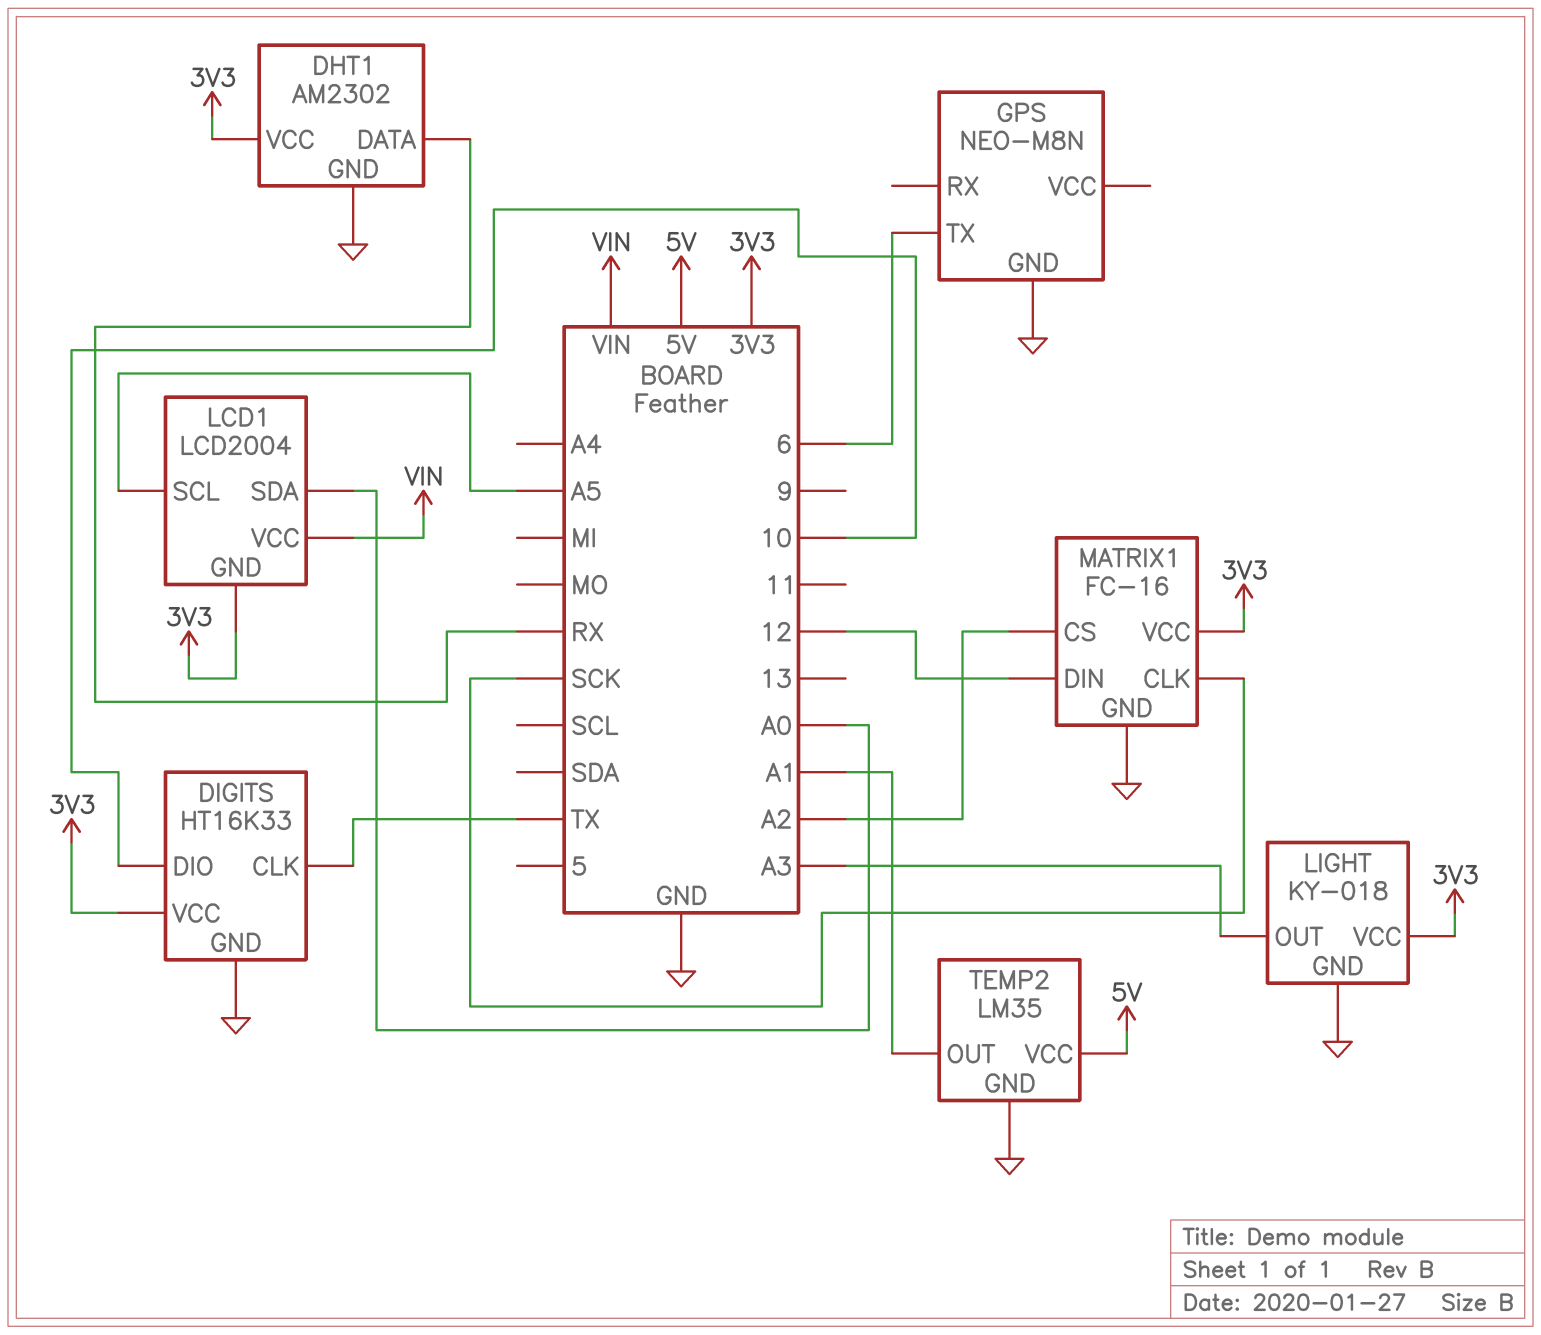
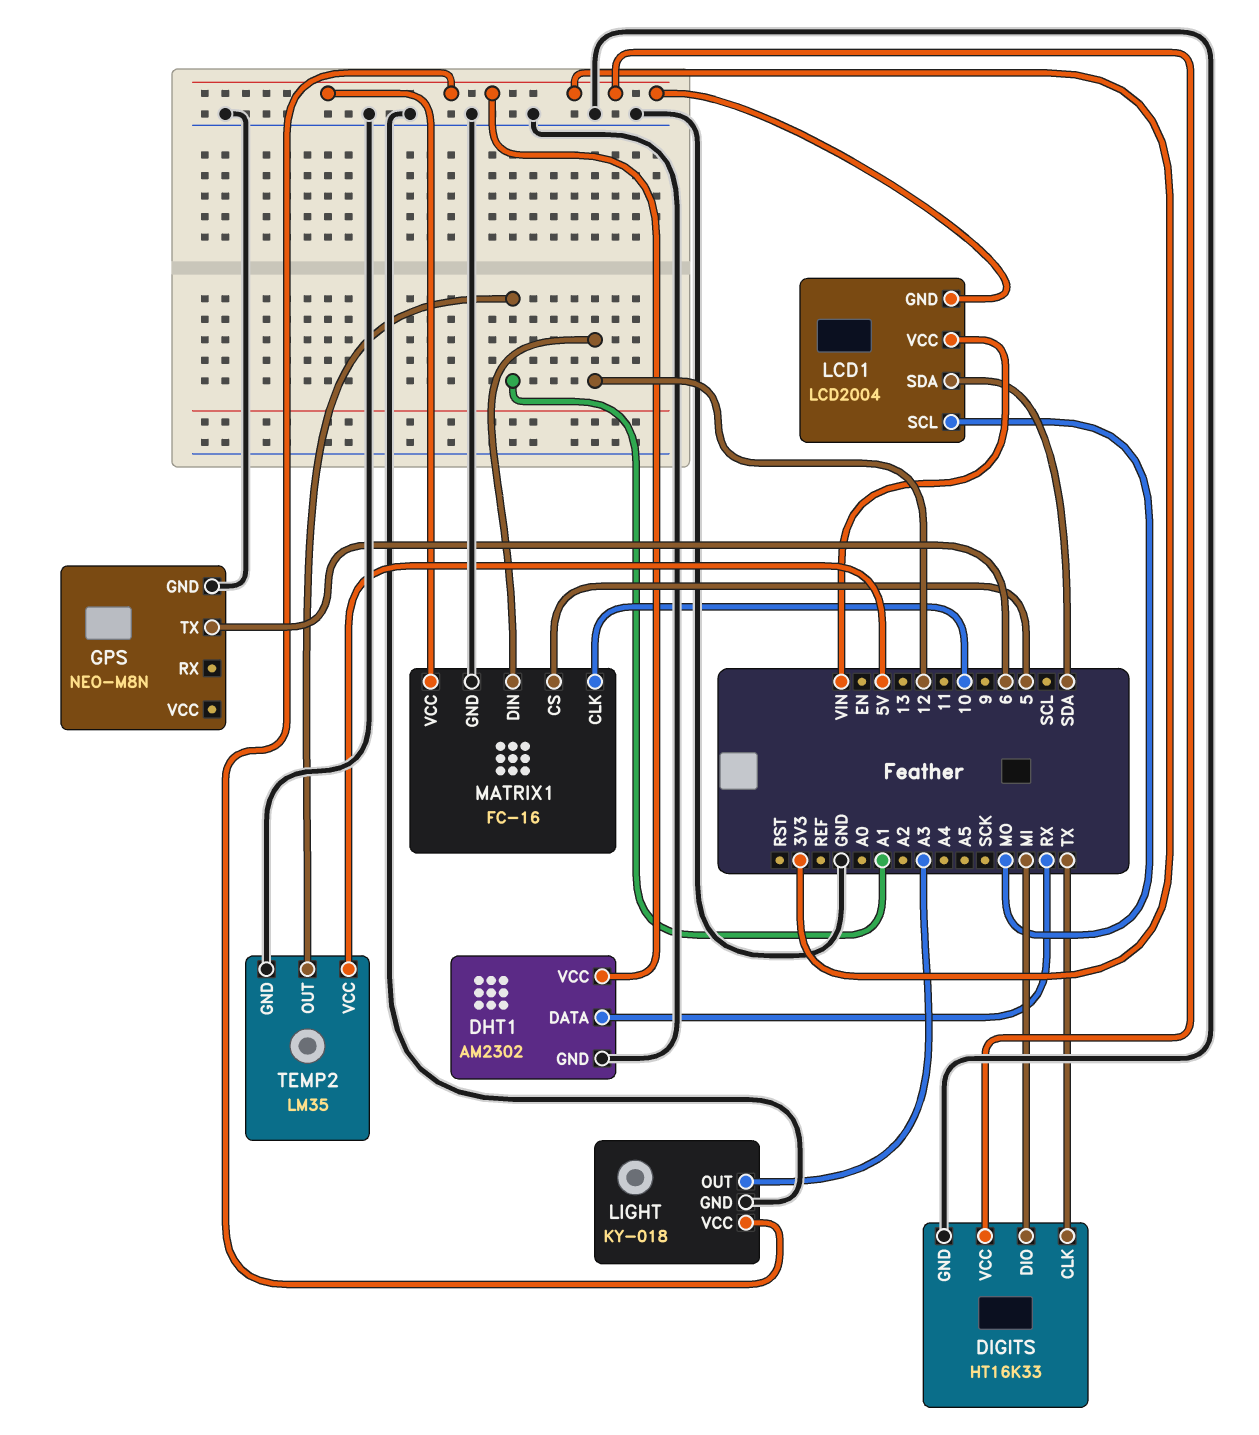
DIGITS pin DIO: 10 -> MI
LCD1 pin SCL: A5 -> MO
LCD1 pin SDA: A0 -> SDA
MATRIX1 pin CLK: SCK -> 10
MATRIX1 pin CS: A2 -> 5

